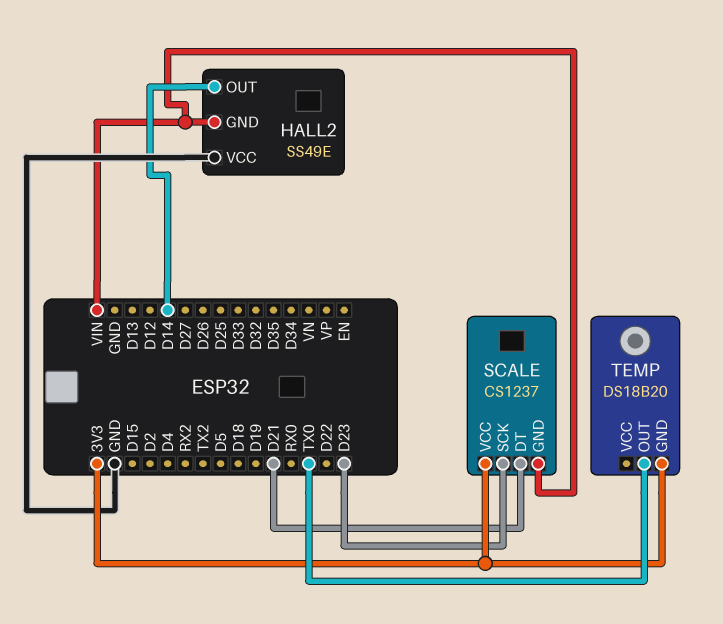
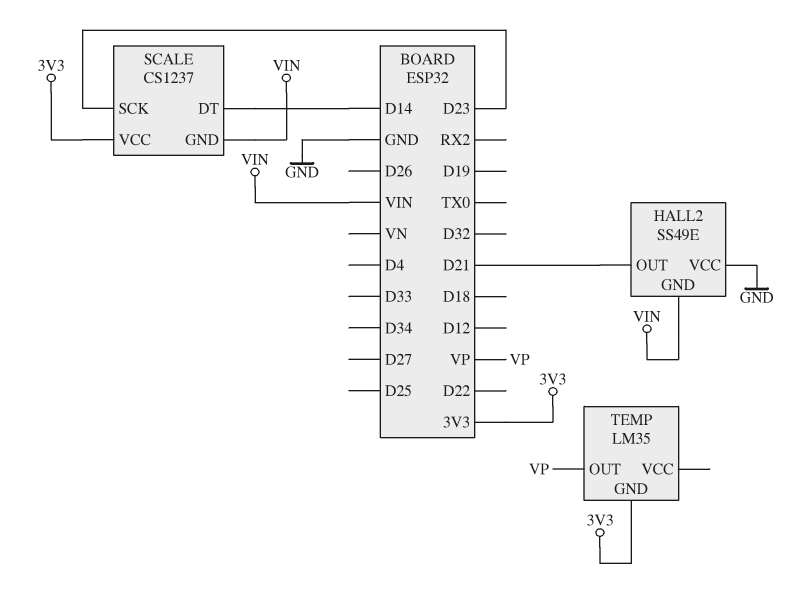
HALL2 pin OUT: D14 -> D21
SCALE pin DT: D21 -> D14
TEMP: DS18B20 -> LM35
TEMP pin OUT: TX0 -> VP

